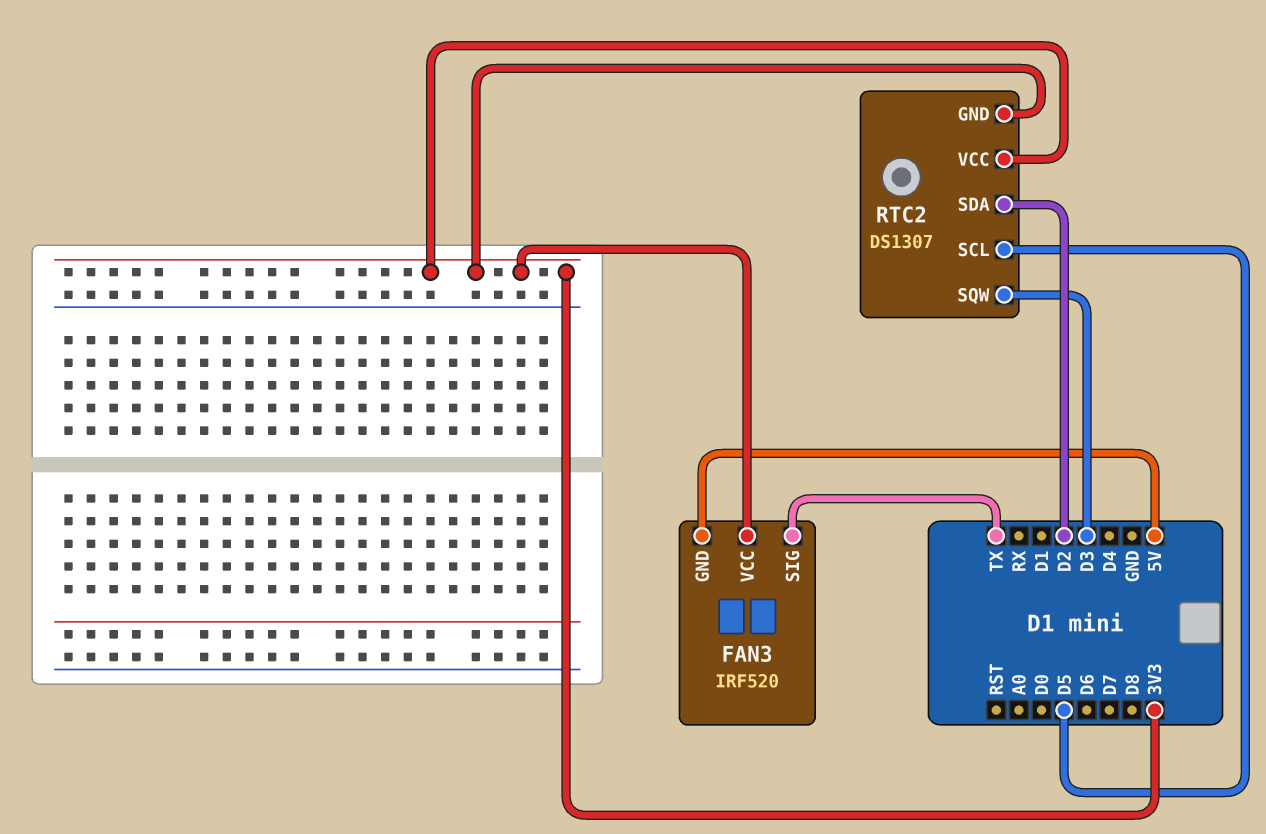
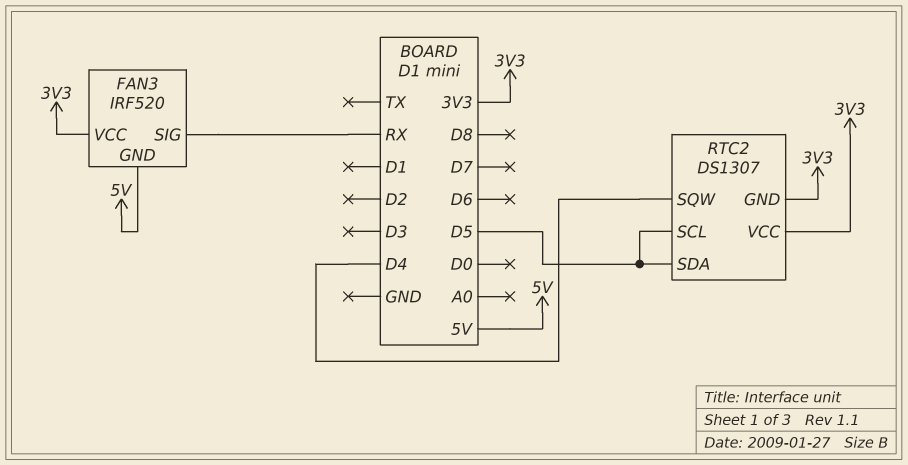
FAN3 pin SIG: TX -> RX
RTC2 pin SDA: D2 -> D5
RTC2 pin SQW: D3 -> D4

